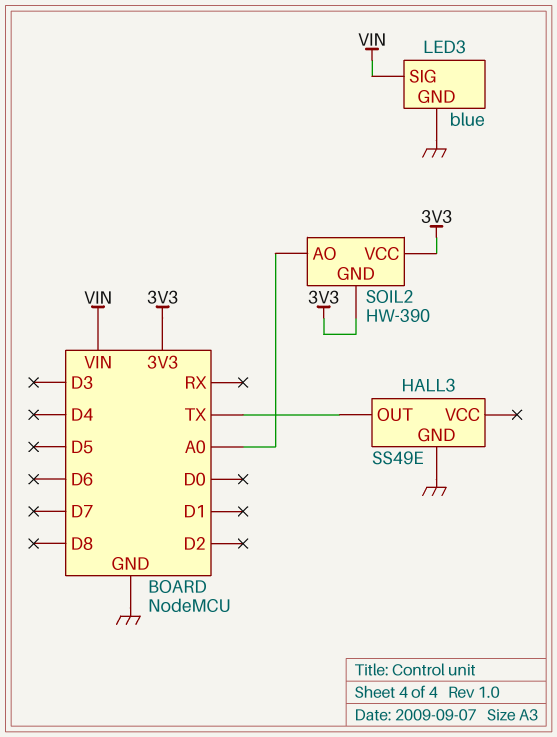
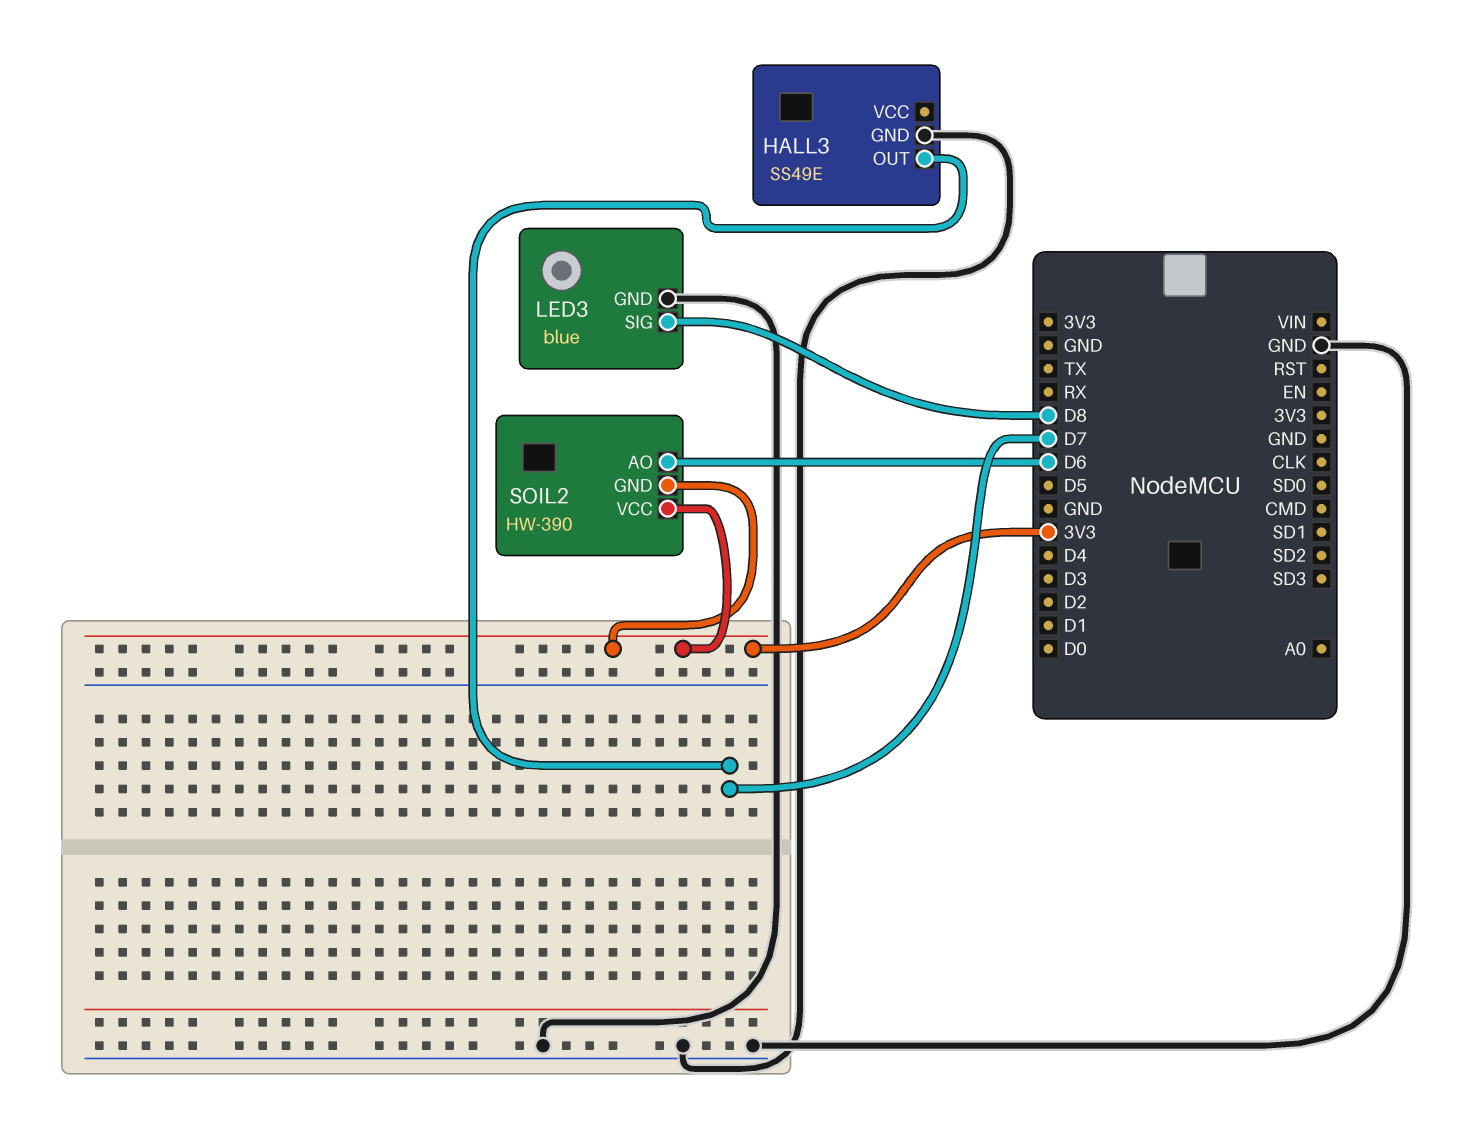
HALL3 pin OUT: TX -> D7
LED3 pin SIG: VIN -> D8
SOIL2 pin AO: A0 -> D6

